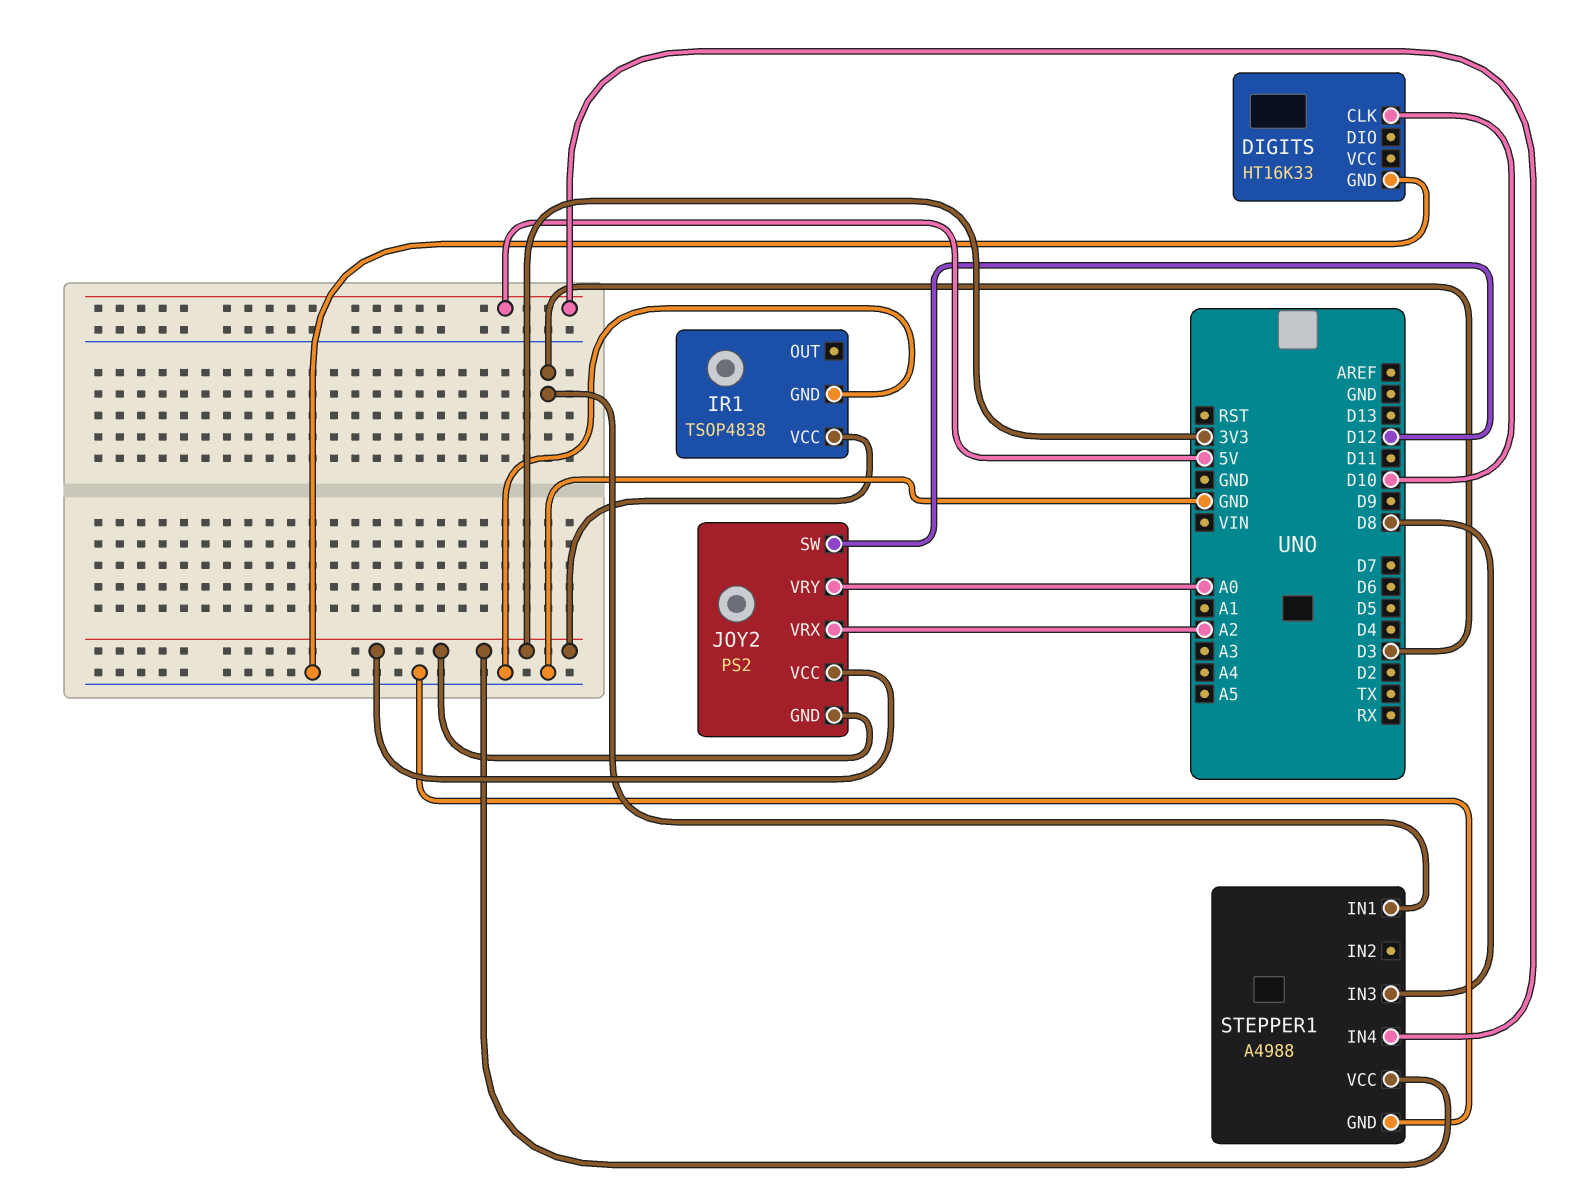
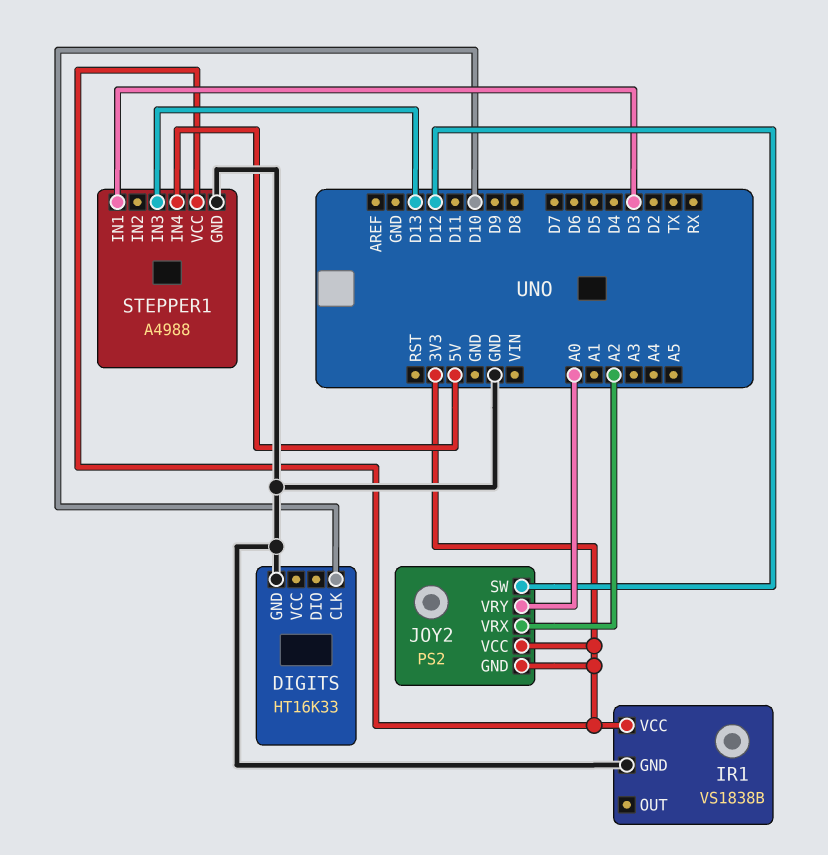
IR1: TSOP4838 -> VS1838B
STEPPER1 pin IN3: D8 -> D13

